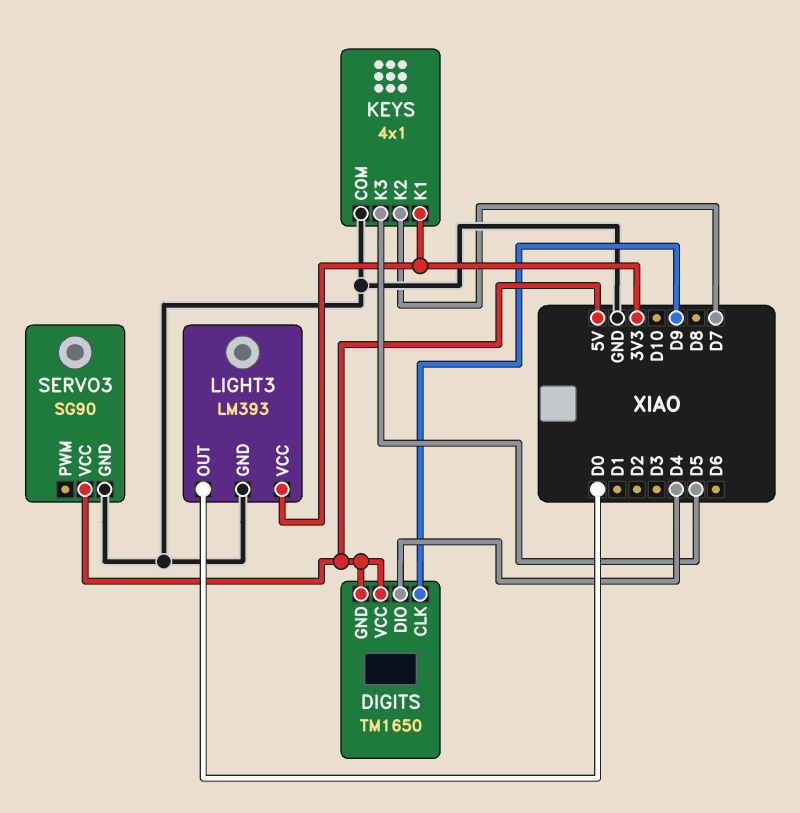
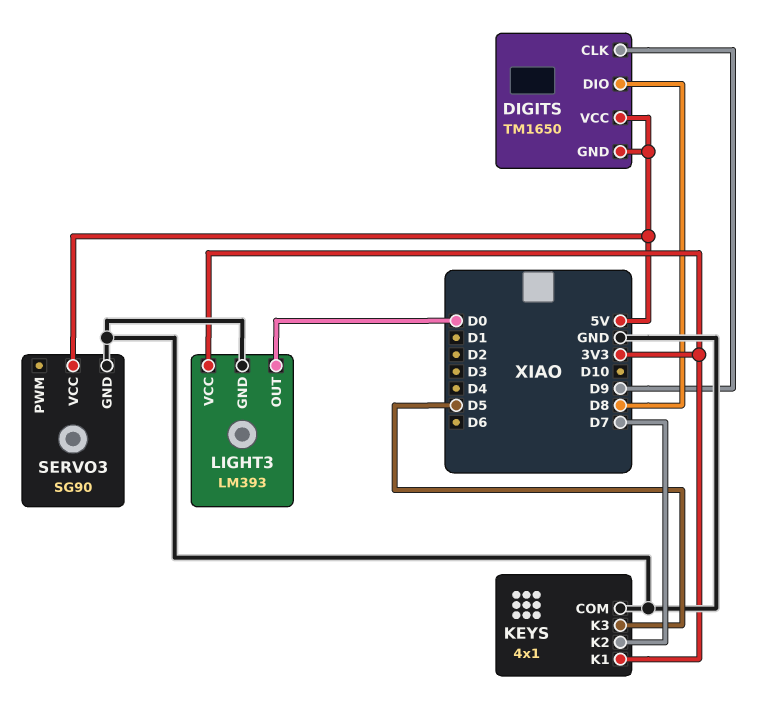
DIGITS pin DIO: D4 -> D8

